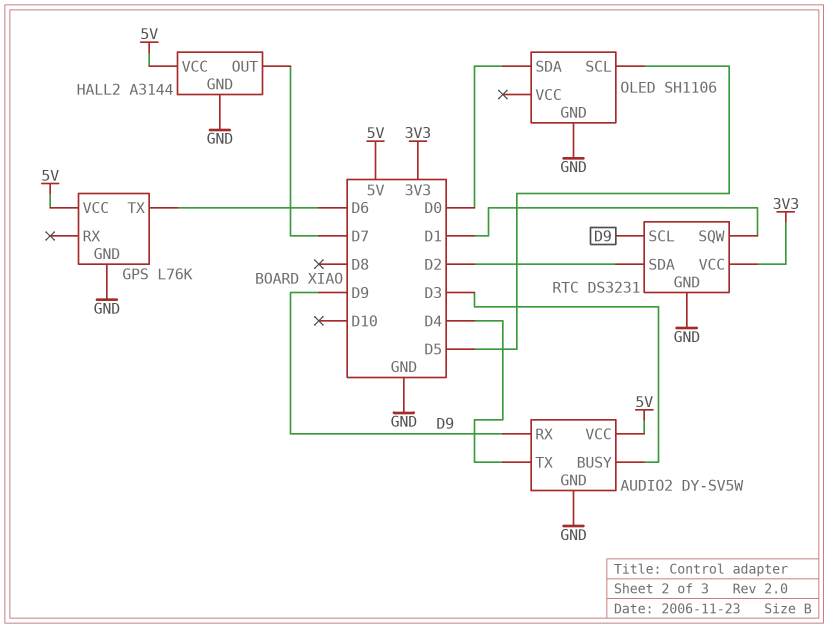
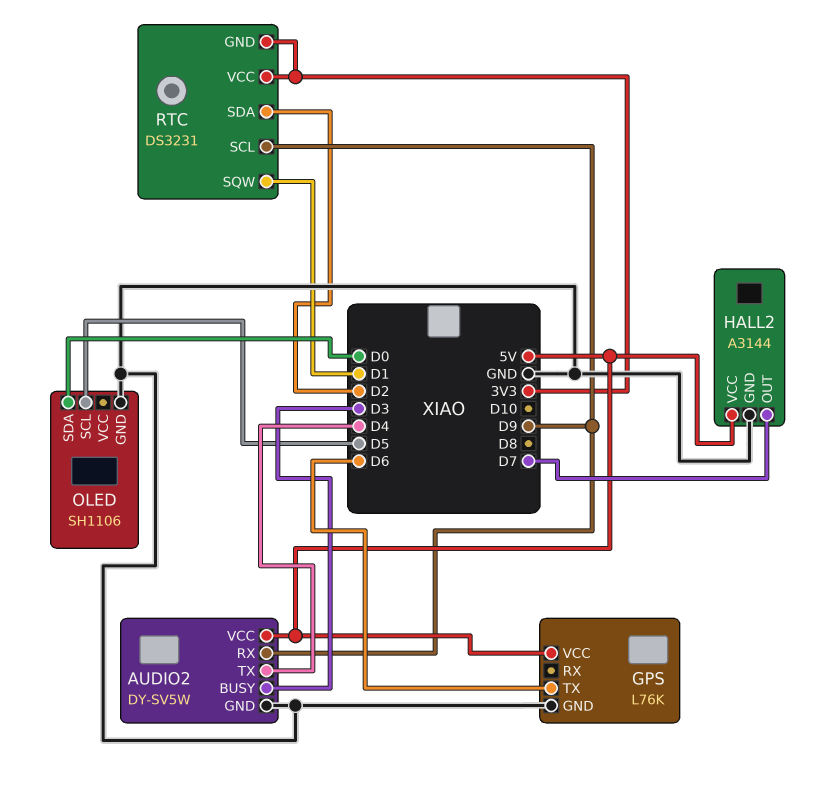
RTC pin GND: GND -> 3V3

